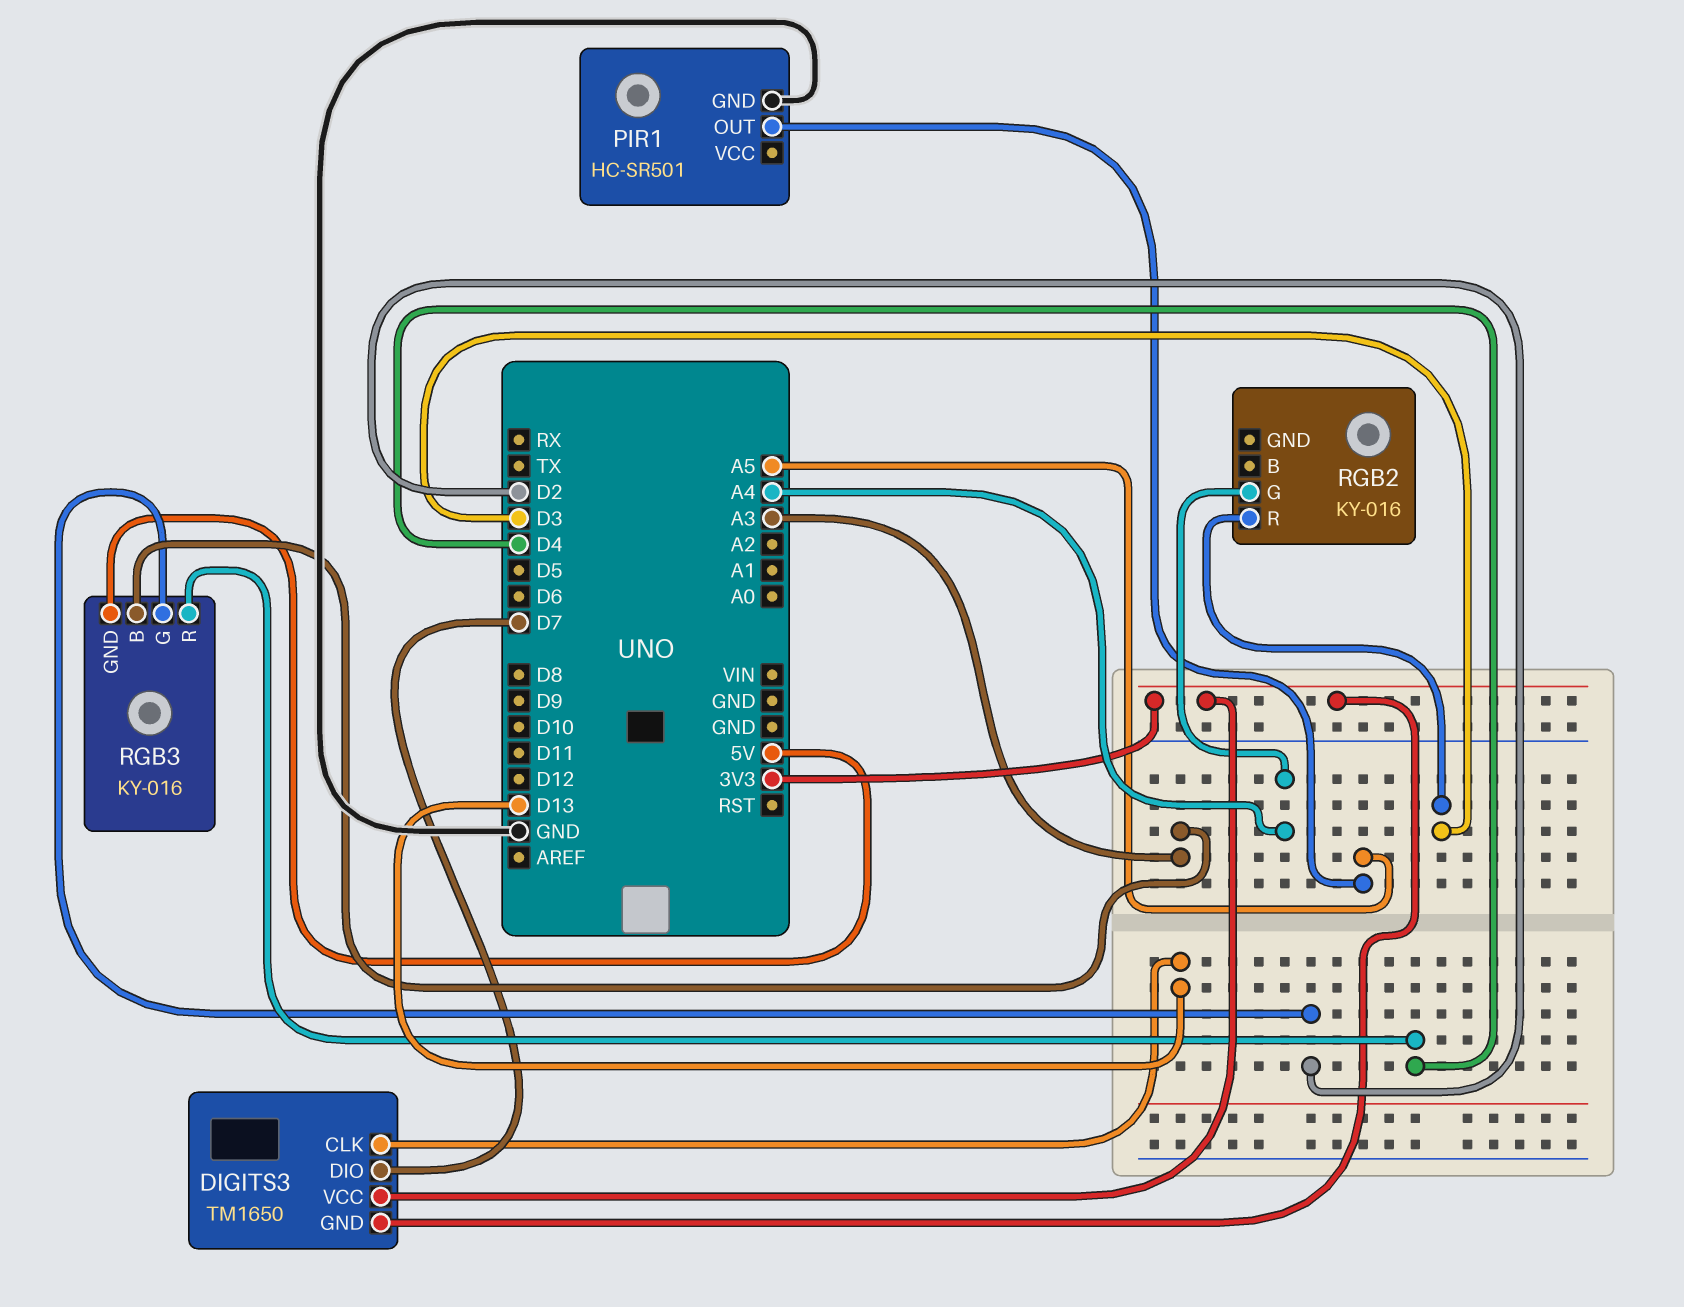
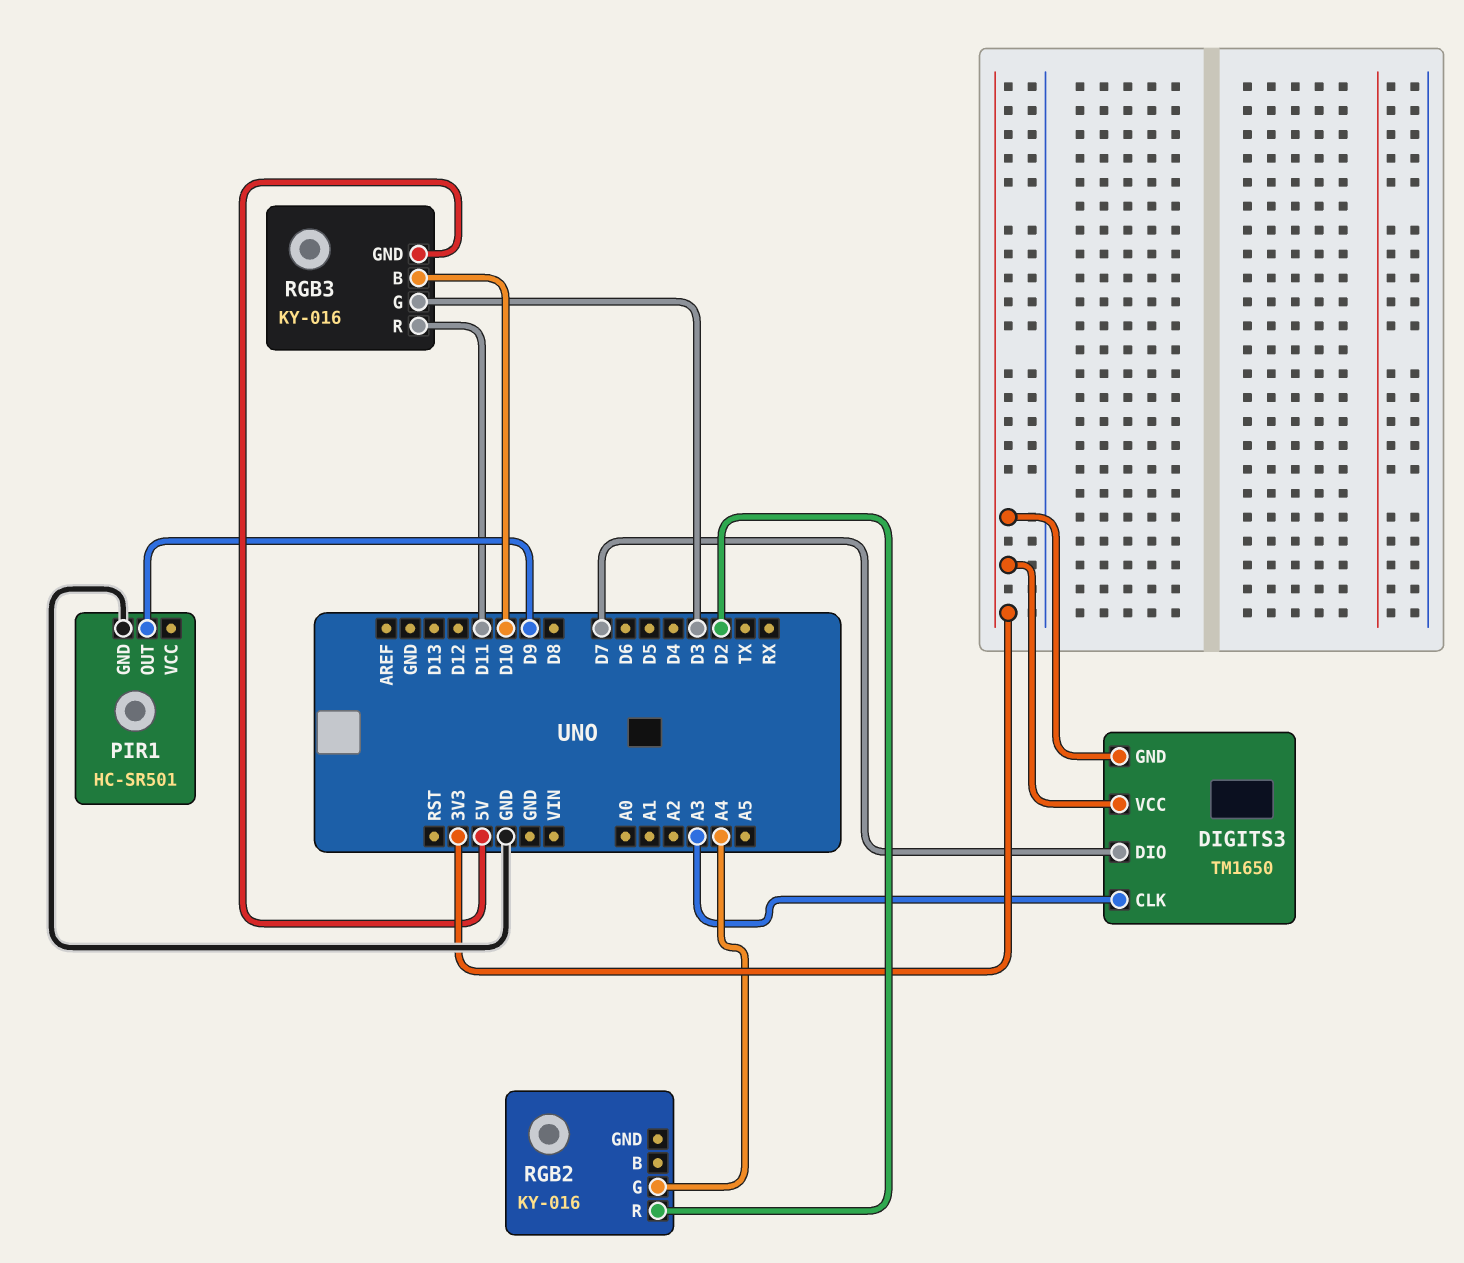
DIGITS3 pin CLK: D13 -> A3
PIR1 pin OUT: A5 -> D9
RGB2 pin R: D3 -> D2
RGB3 pin B: A3 -> D10
RGB3 pin G: D2 -> D3
RGB3 pin R: D4 -> D11

